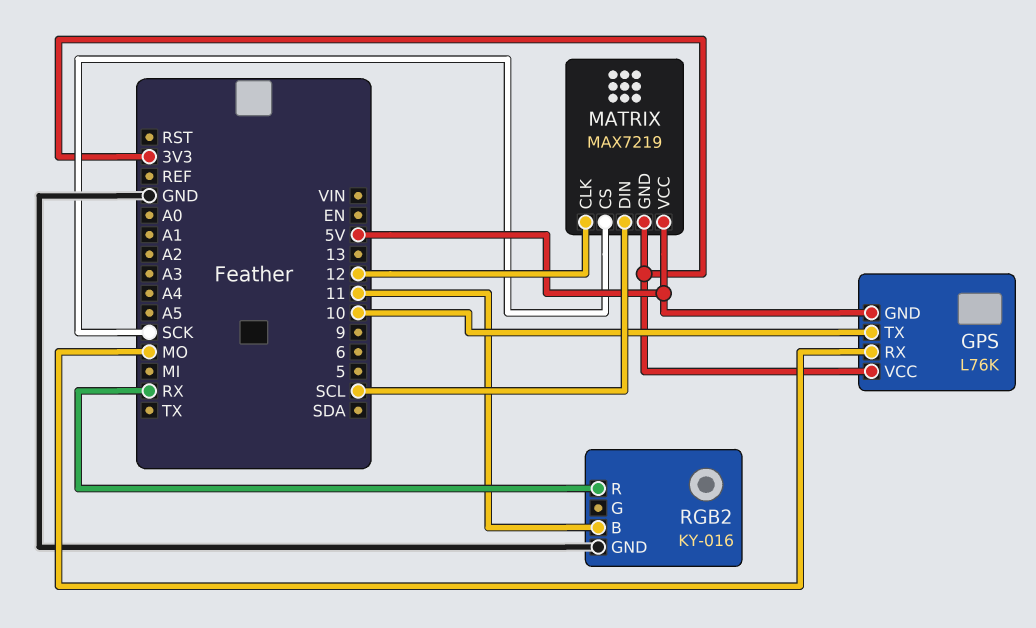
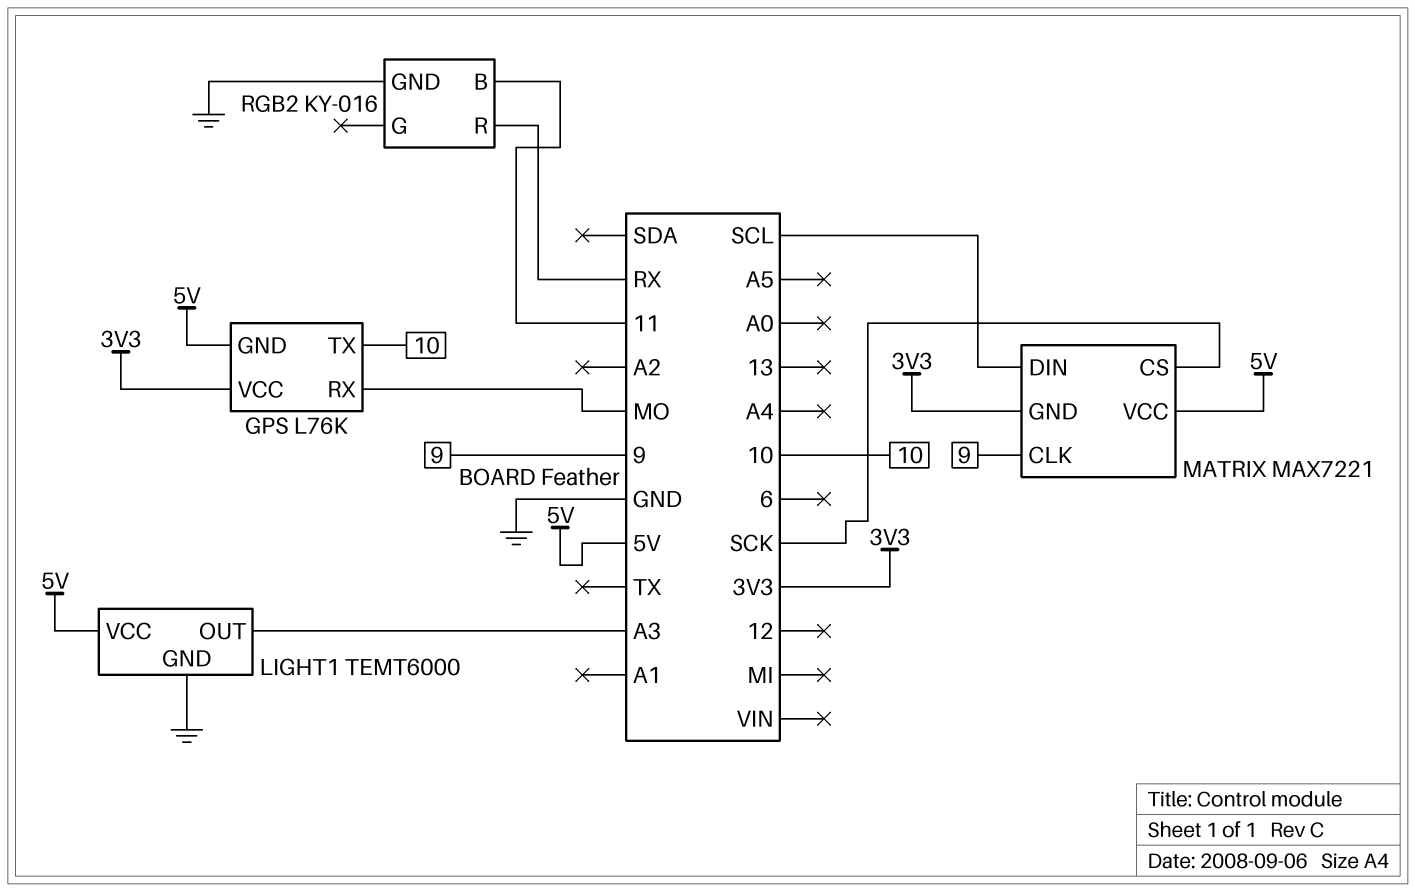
LIGHT1: none -> TEMT6000
LIGHT1 pin GND: none -> GND
LIGHT1 pin OUT: none -> A3
LIGHT1 pin VCC: none -> 5V
MATRIX: MAX7219 -> MAX7221
MATRIX pin CLK: 12 -> 9

